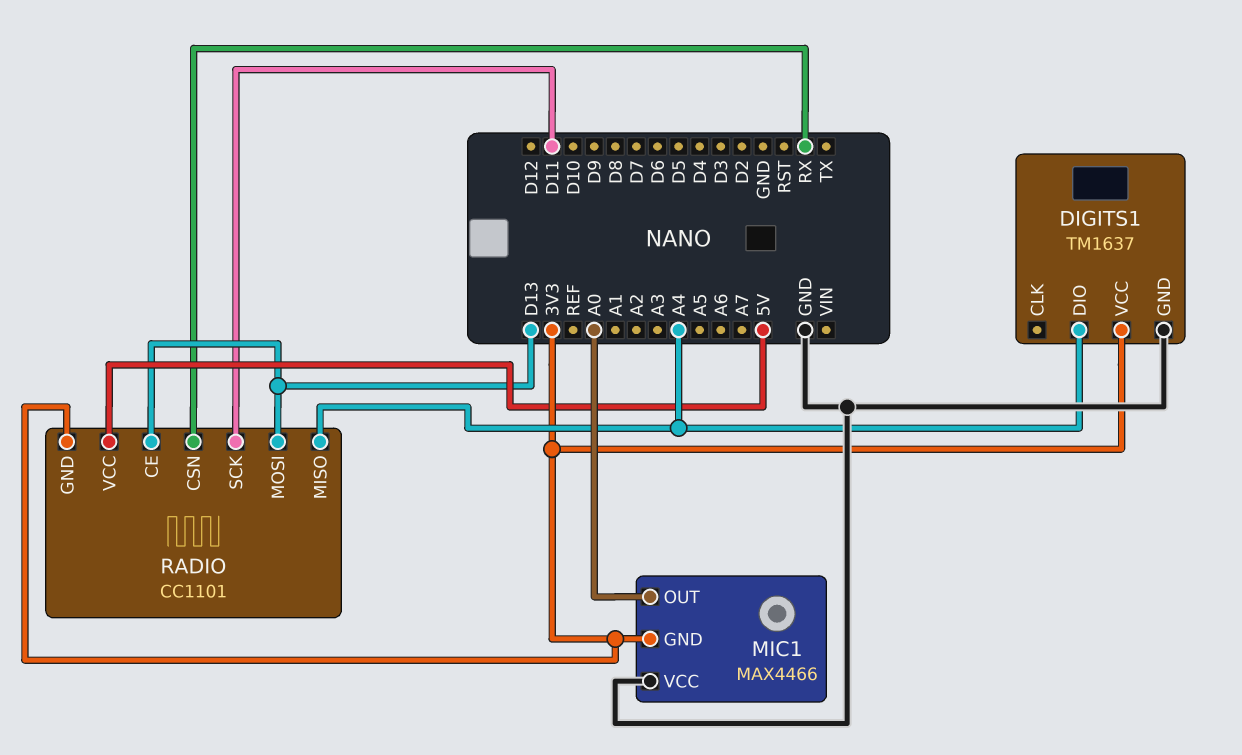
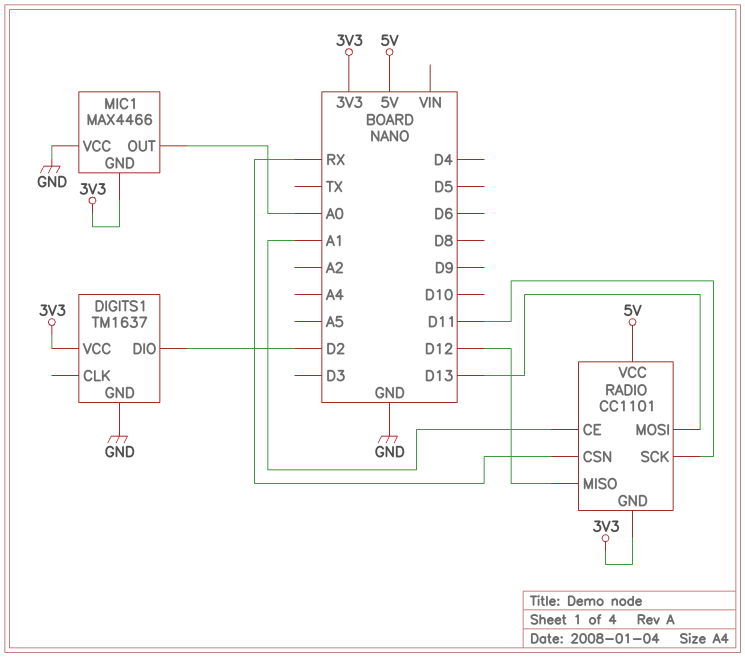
DIGITS1 pin DIO: A4 -> D2
RADIO pin CE: D13 -> A1
RADIO pin MISO: A4 -> D12

